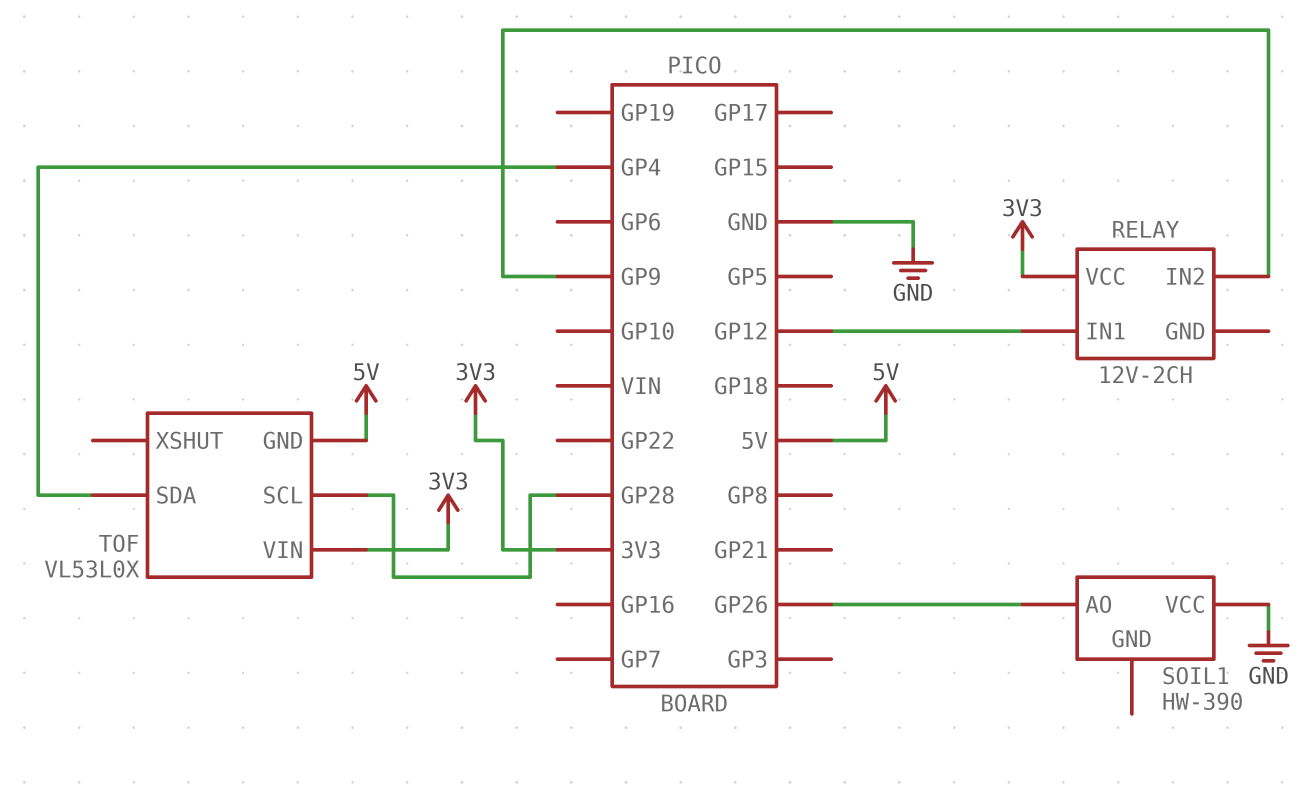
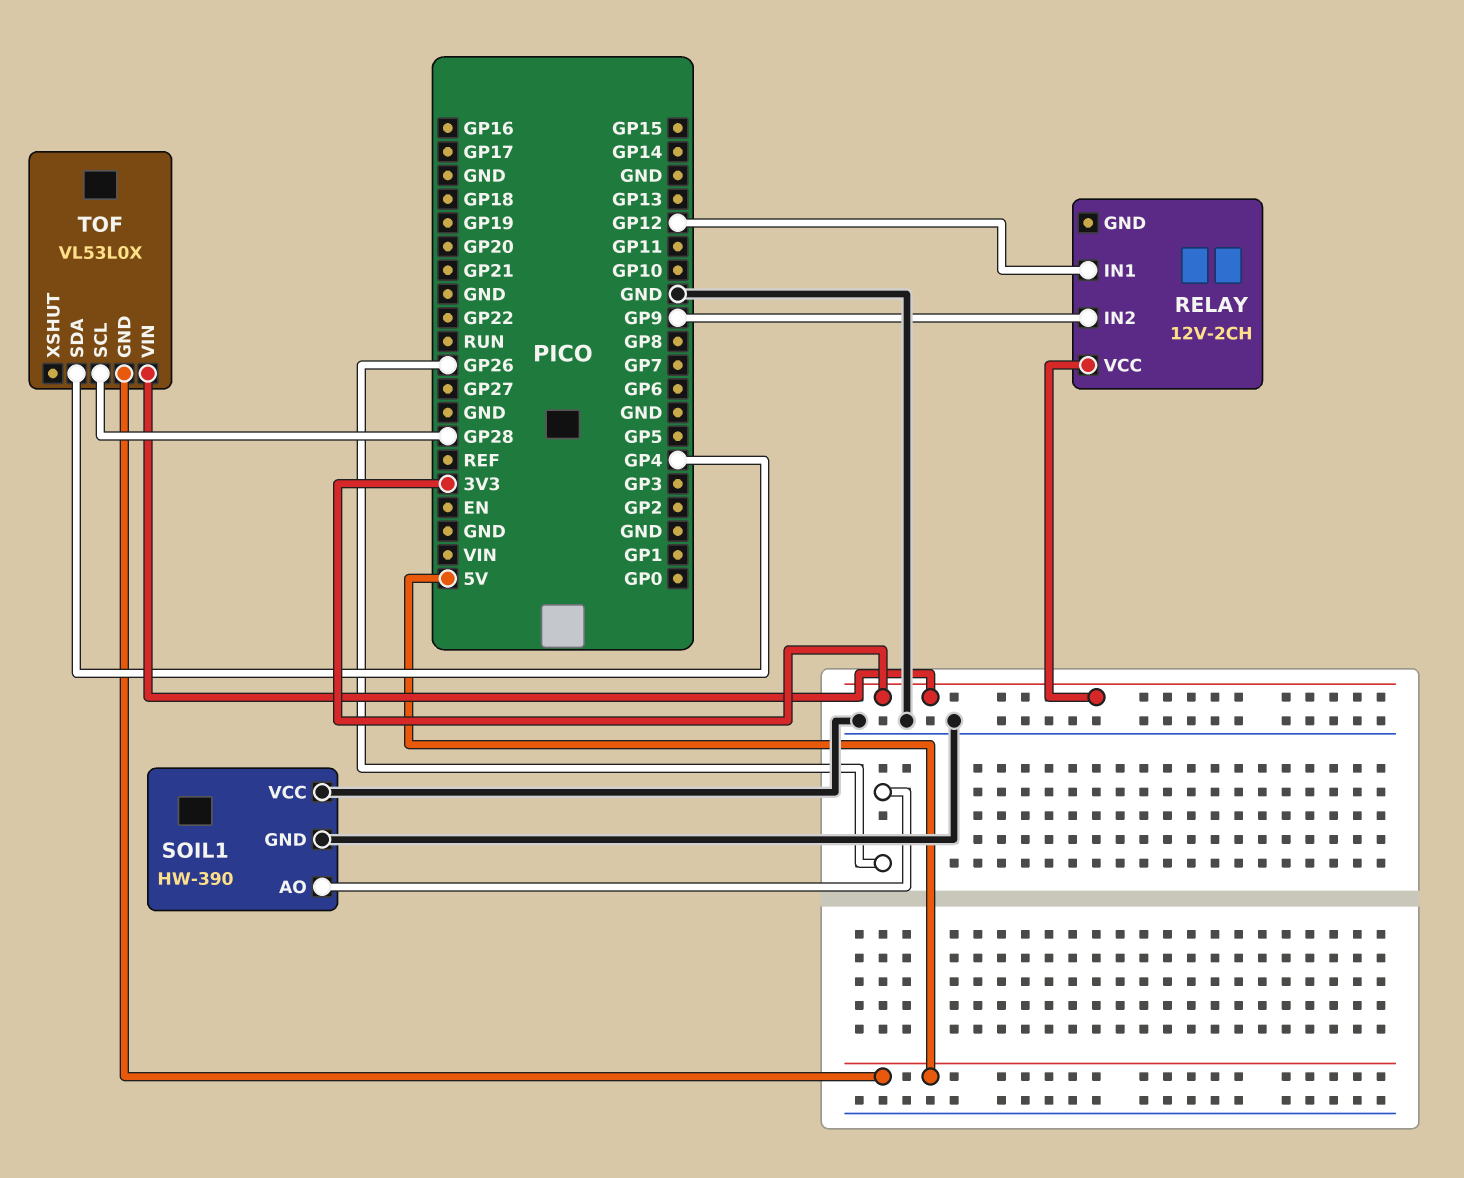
SOIL1 pin GND: none -> GND

